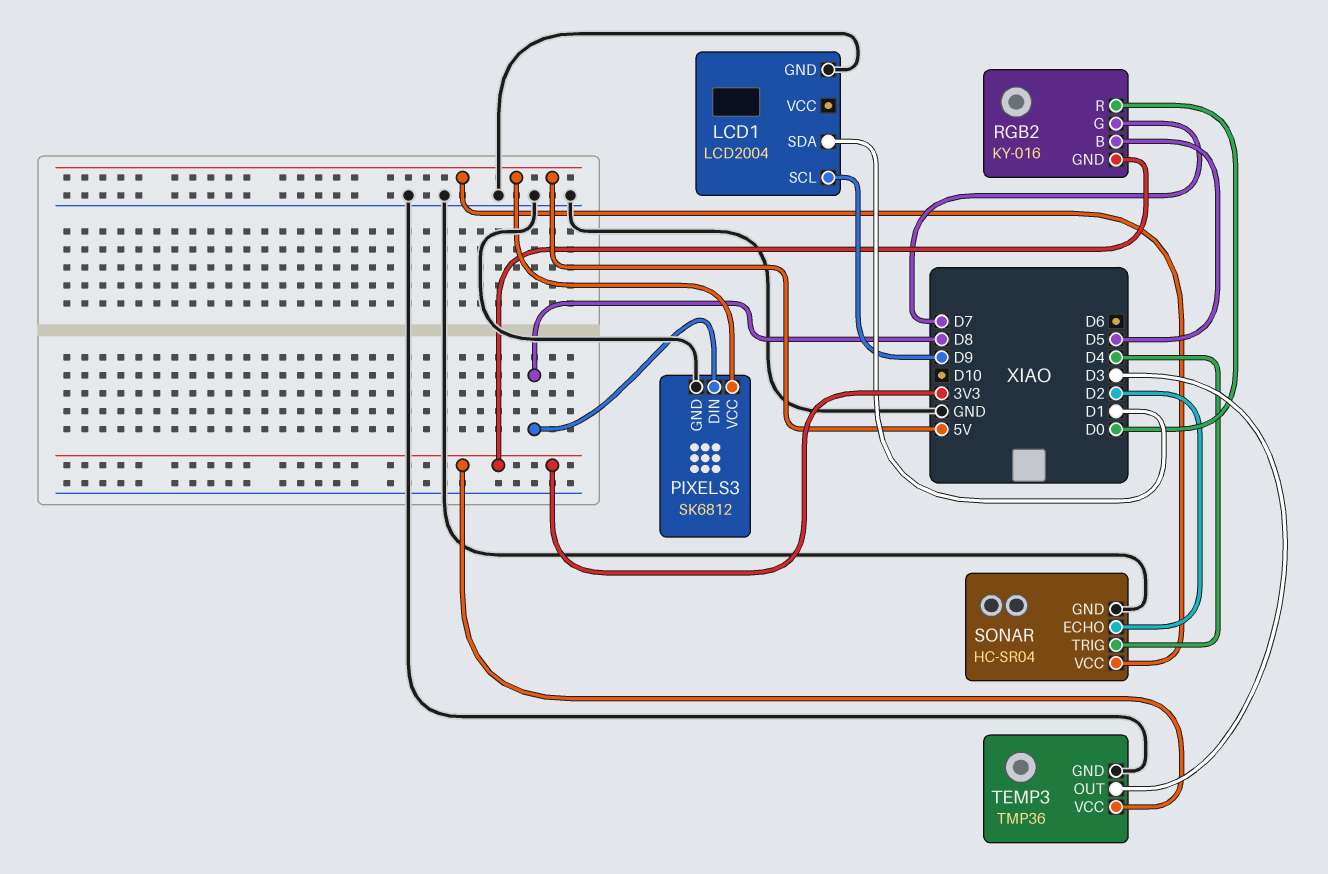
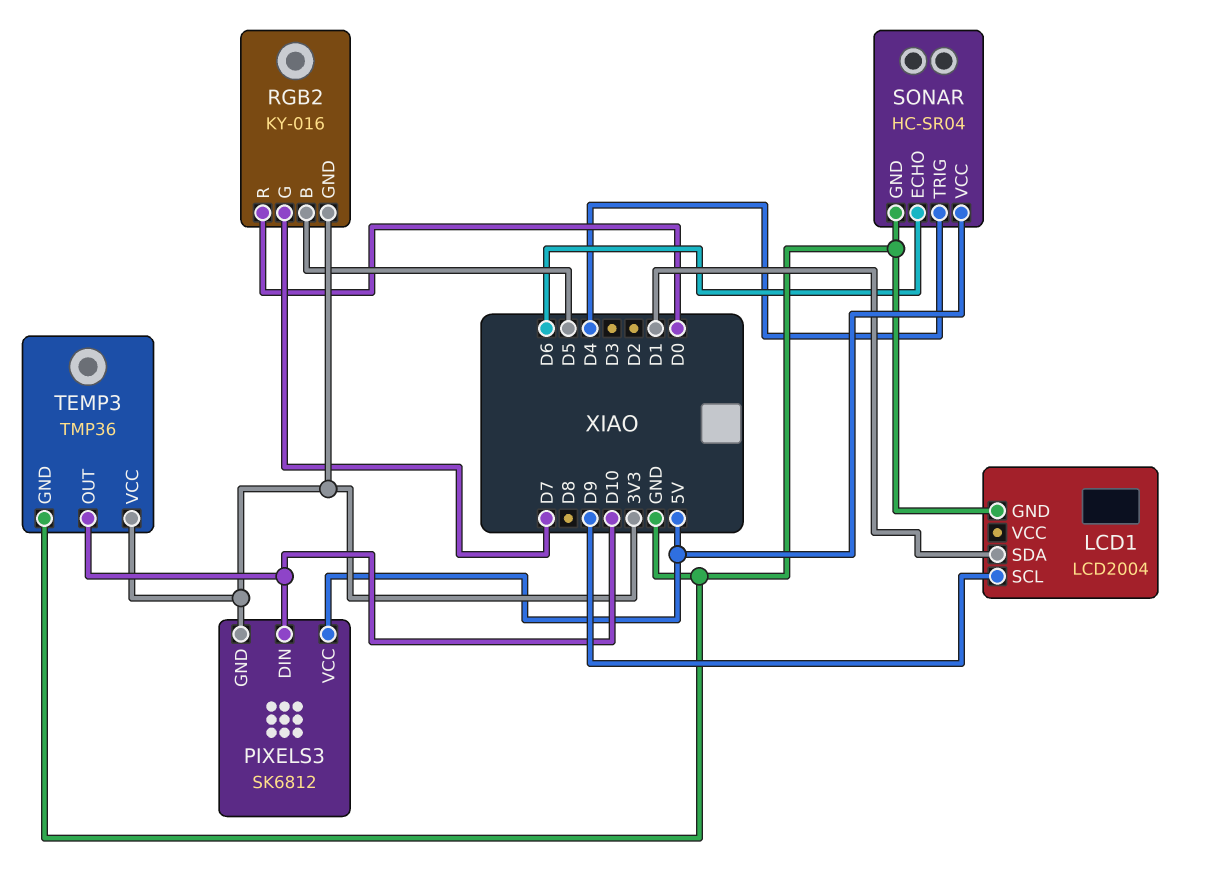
PIXELS3 pin DIN: D8 -> D10
PIXELS3 pin GND: GND -> 3V3
SONAR pin ECHO: D2 -> D6
TEMP3 pin OUT: D3 -> D10

